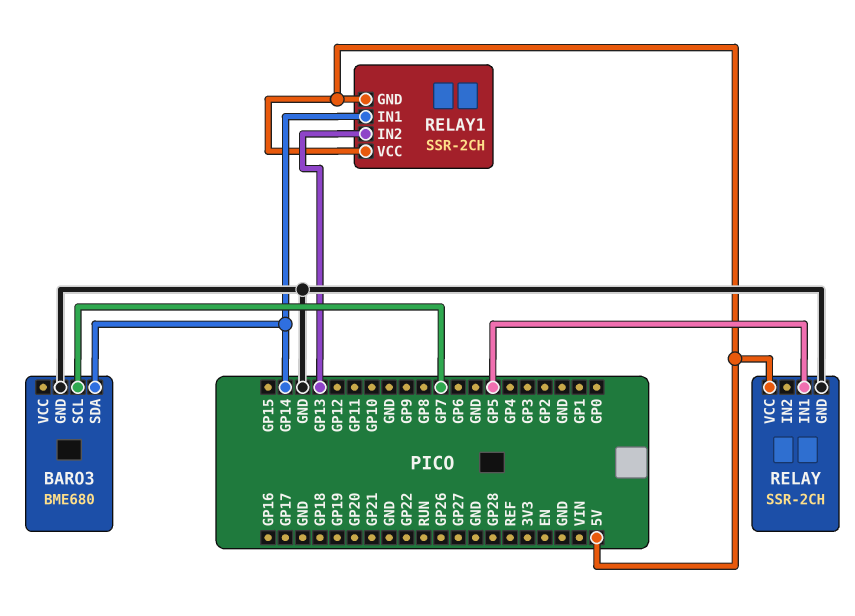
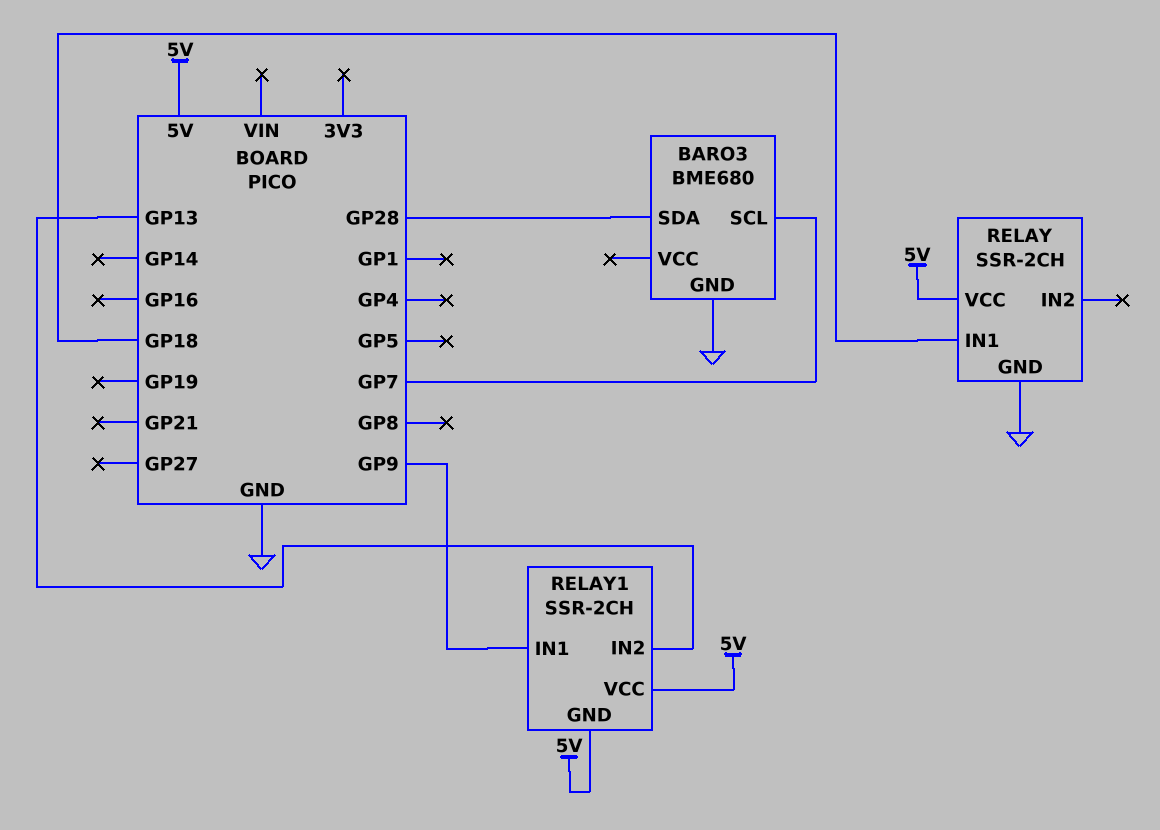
BARO3 pin SDA: GP14 -> GP28
RELAY pin IN1: GP5 -> GP18
RELAY1 pin IN1: GP14 -> GP9

